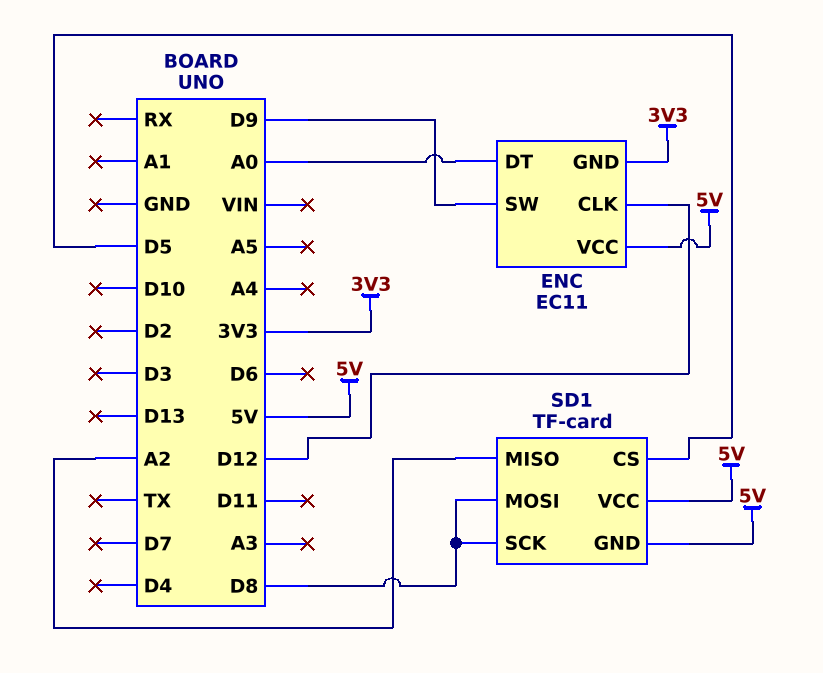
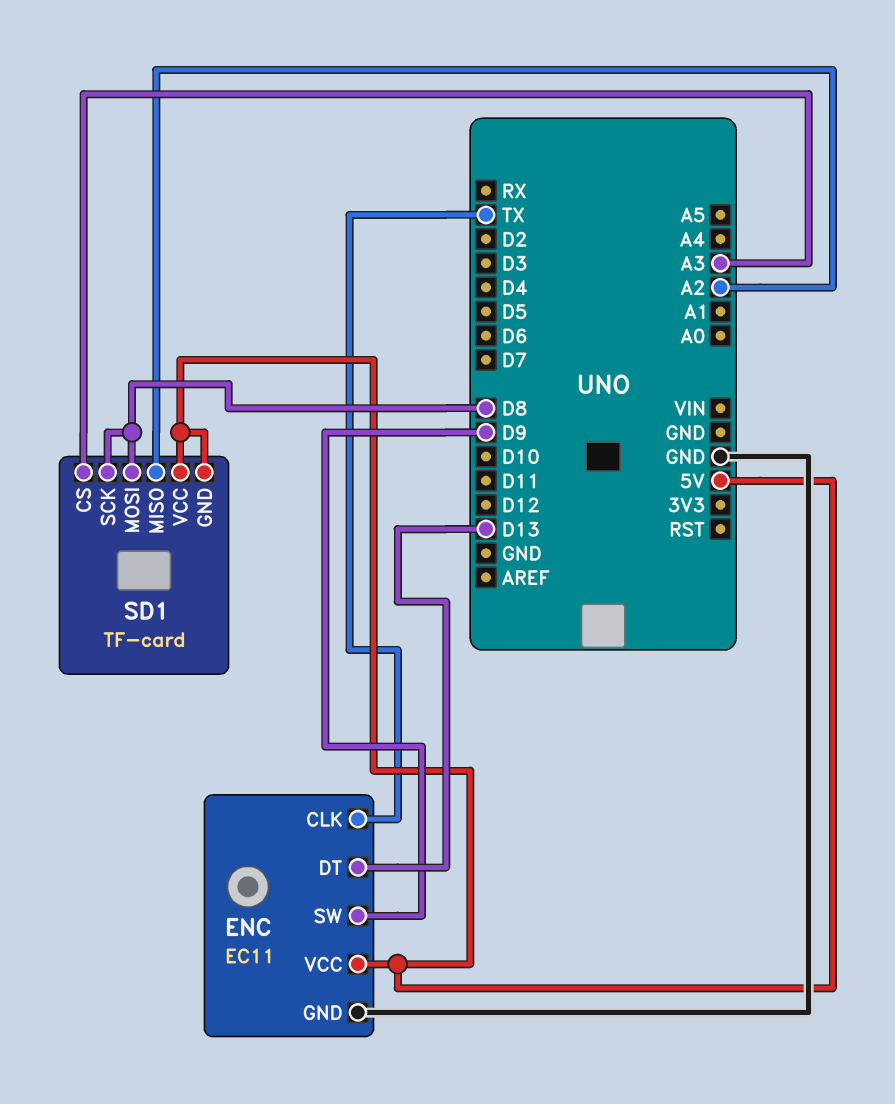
ENC pin CLK: D12 -> TX
ENC pin DT: A0 -> D13
ENC pin GND: 3V3 -> GND
SD1 pin CS: D5 -> A3

